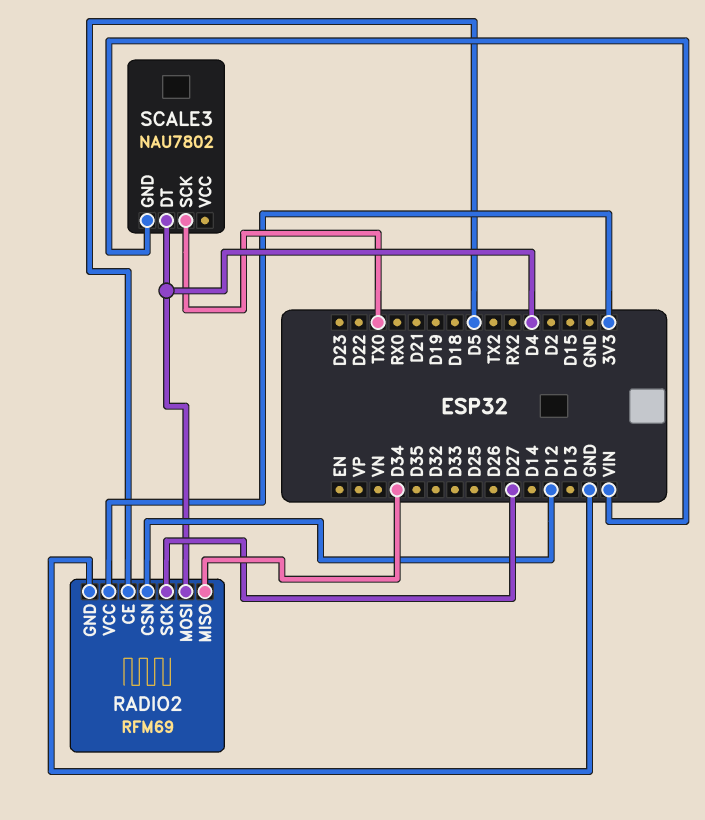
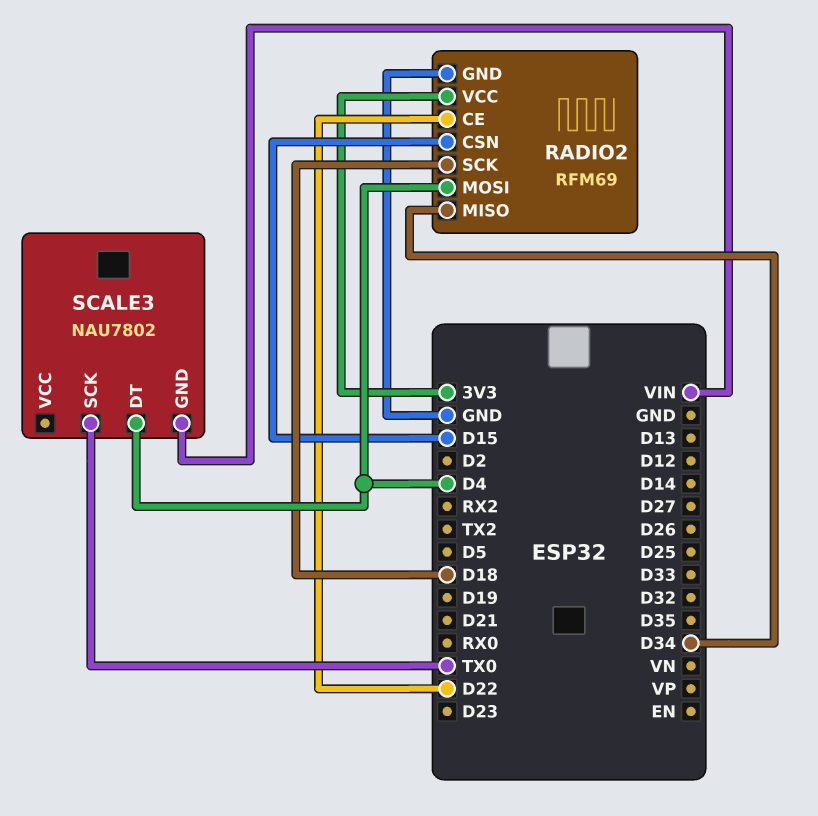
RADIO2 pin CE: D5 -> D22
RADIO2 pin CSN: D12 -> D15
RADIO2 pin SCK: D27 -> D18

